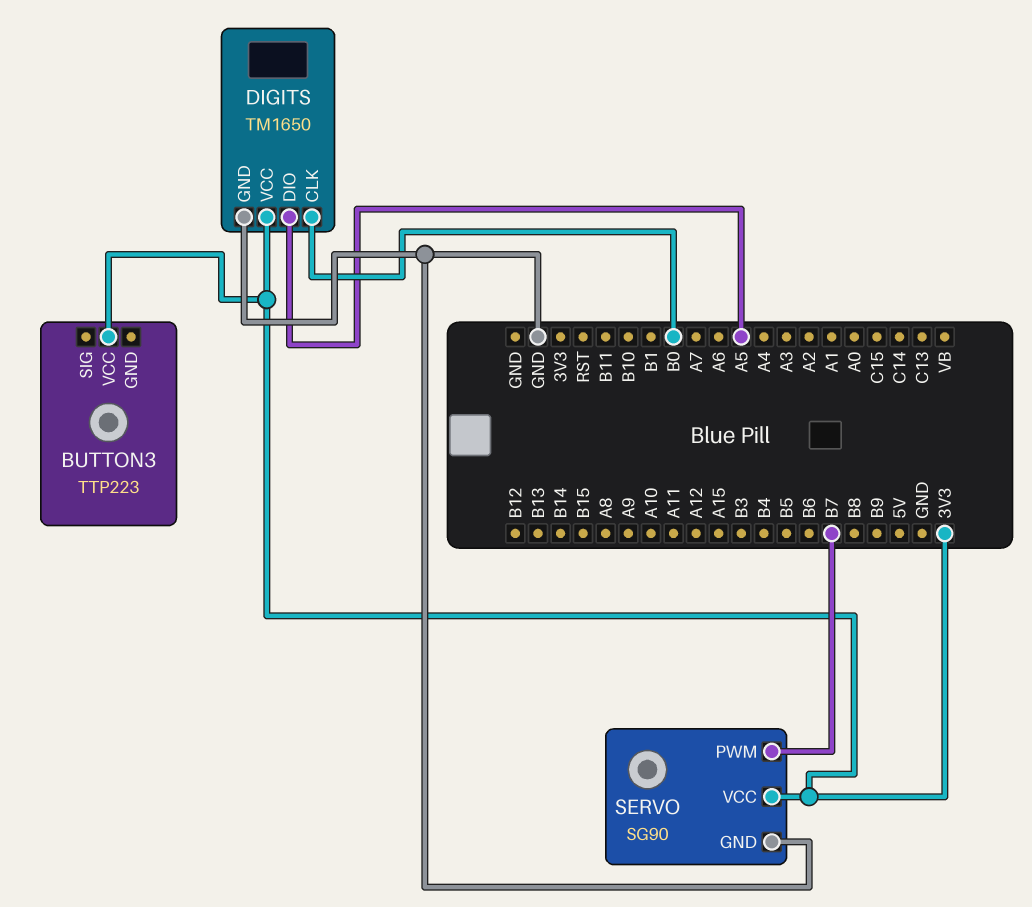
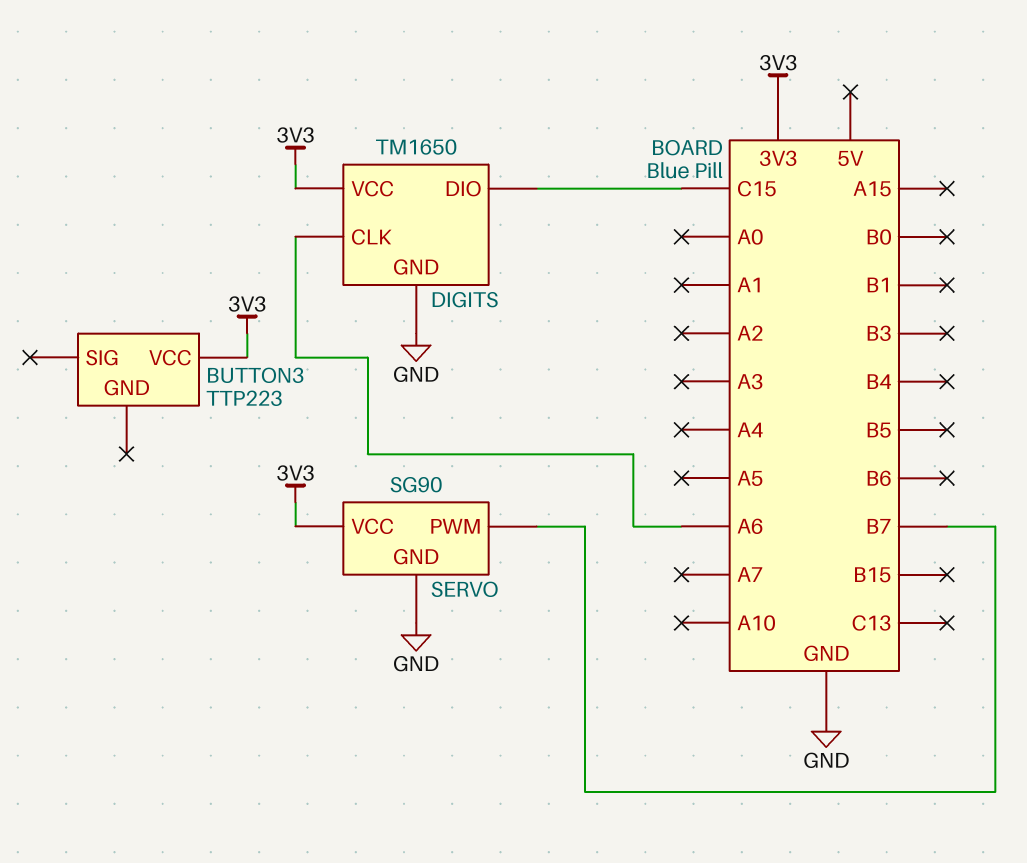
DIGITS pin CLK: B0 -> A6
DIGITS pin DIO: A5 -> C15

